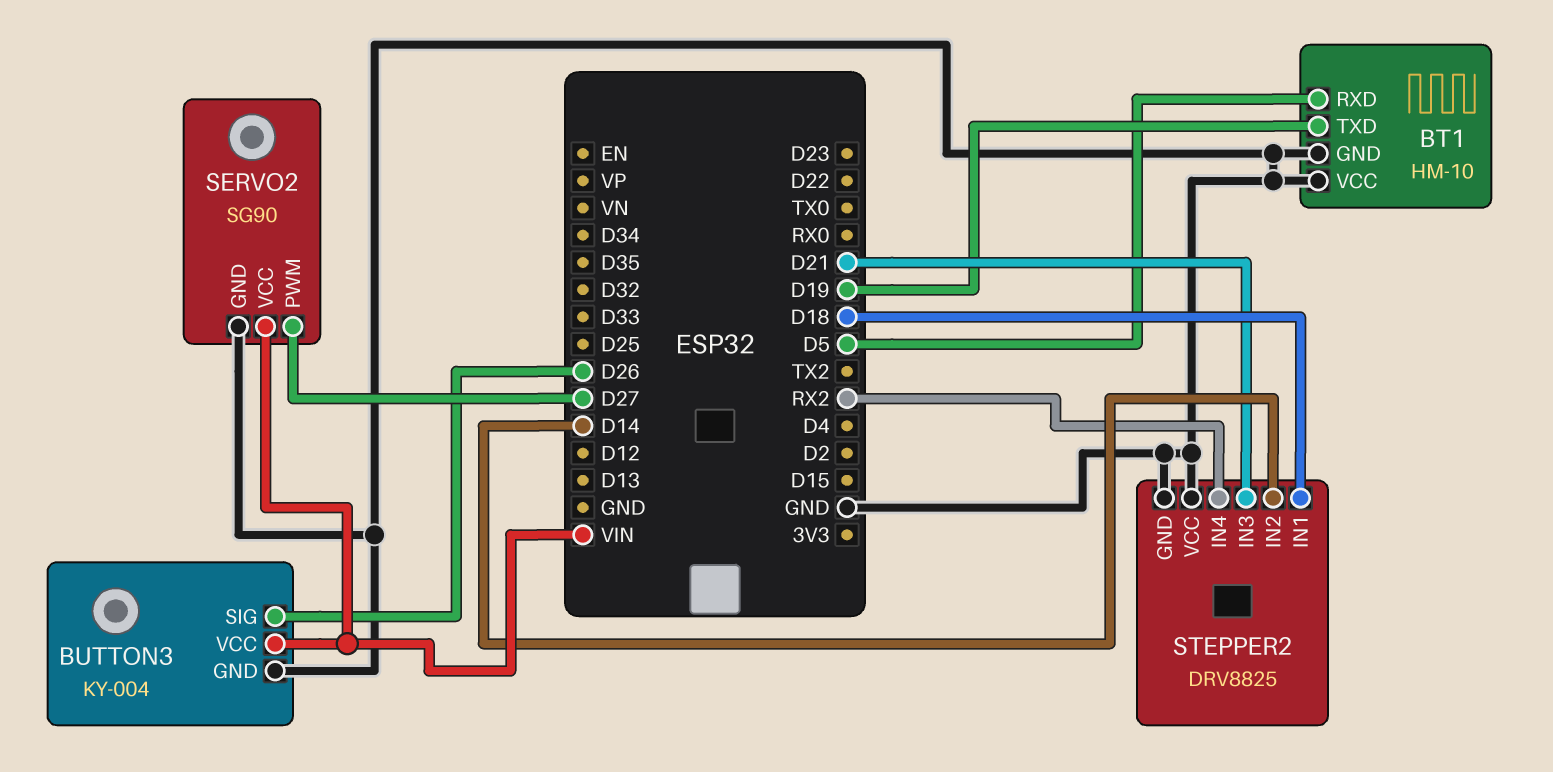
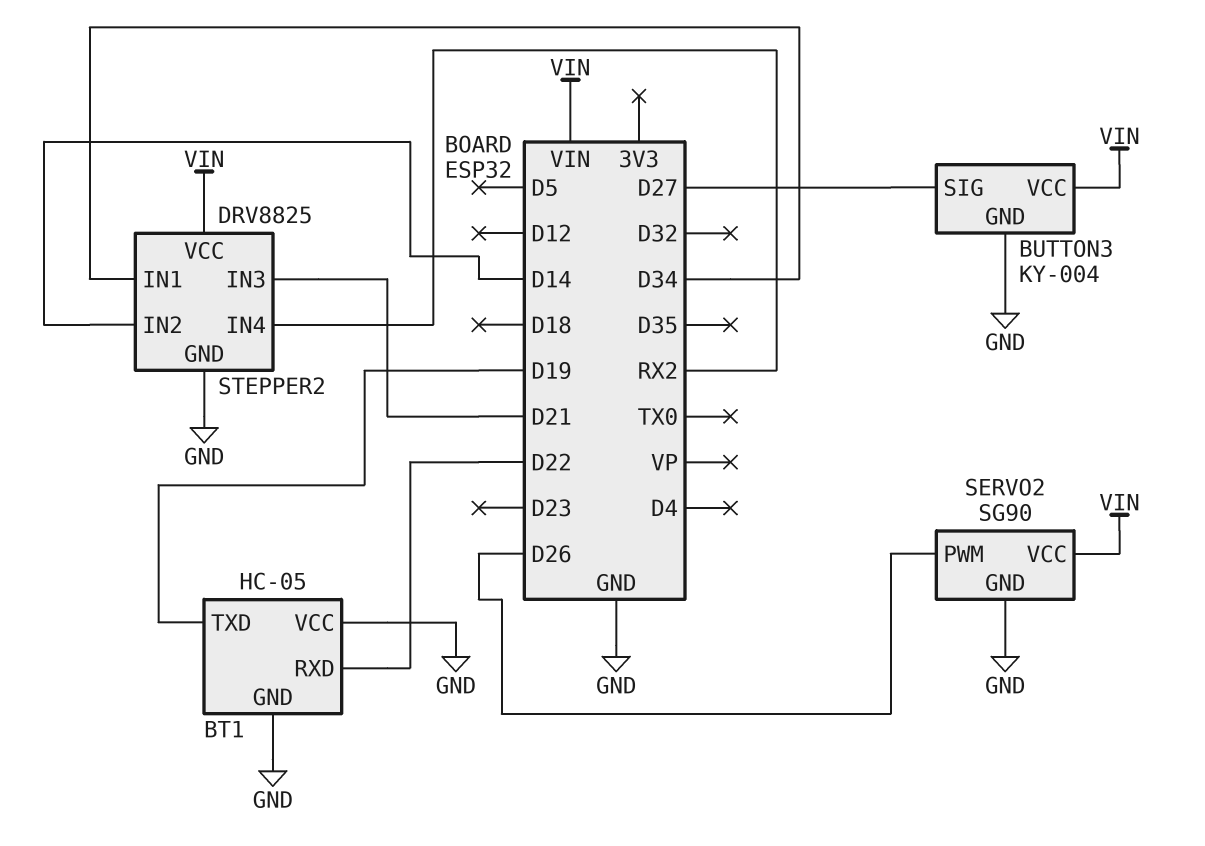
BT1: HM-10 -> HC-05
BT1 pin RXD: D5 -> D22
BUTTON3 pin SIG: D26 -> D27
SERVO2 pin PWM: D27 -> D26
STEPPER2 pin IN1: D18 -> D34
STEPPER2 pin VCC: GND -> VIN

